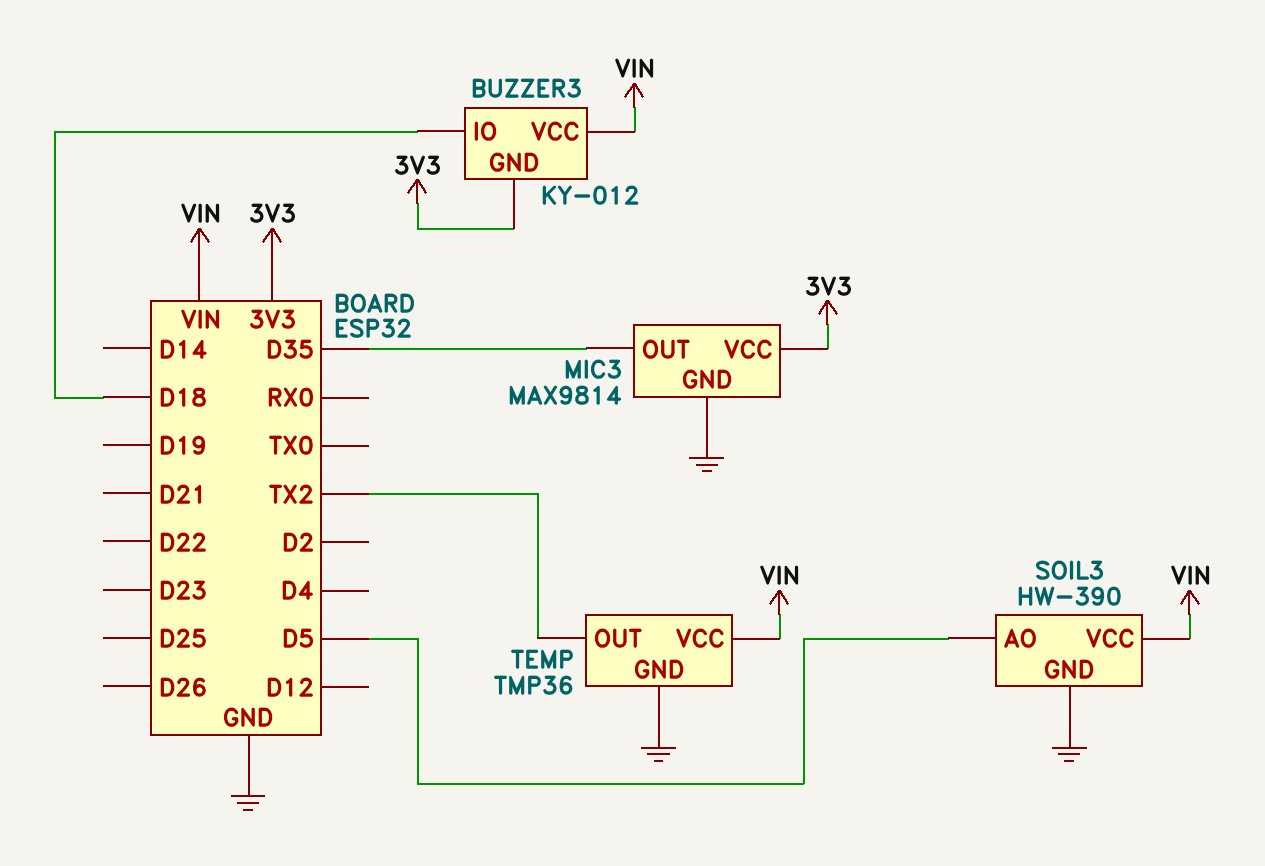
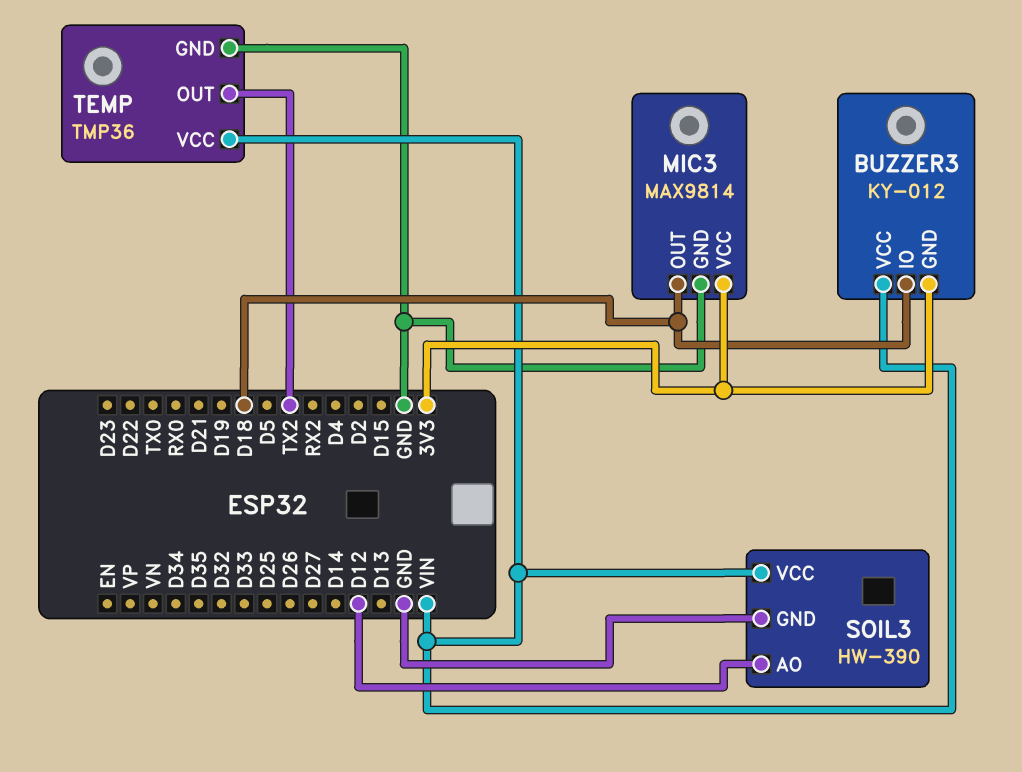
MIC3 pin OUT: D35 -> D18
SOIL3 pin AO: D5 -> D12

